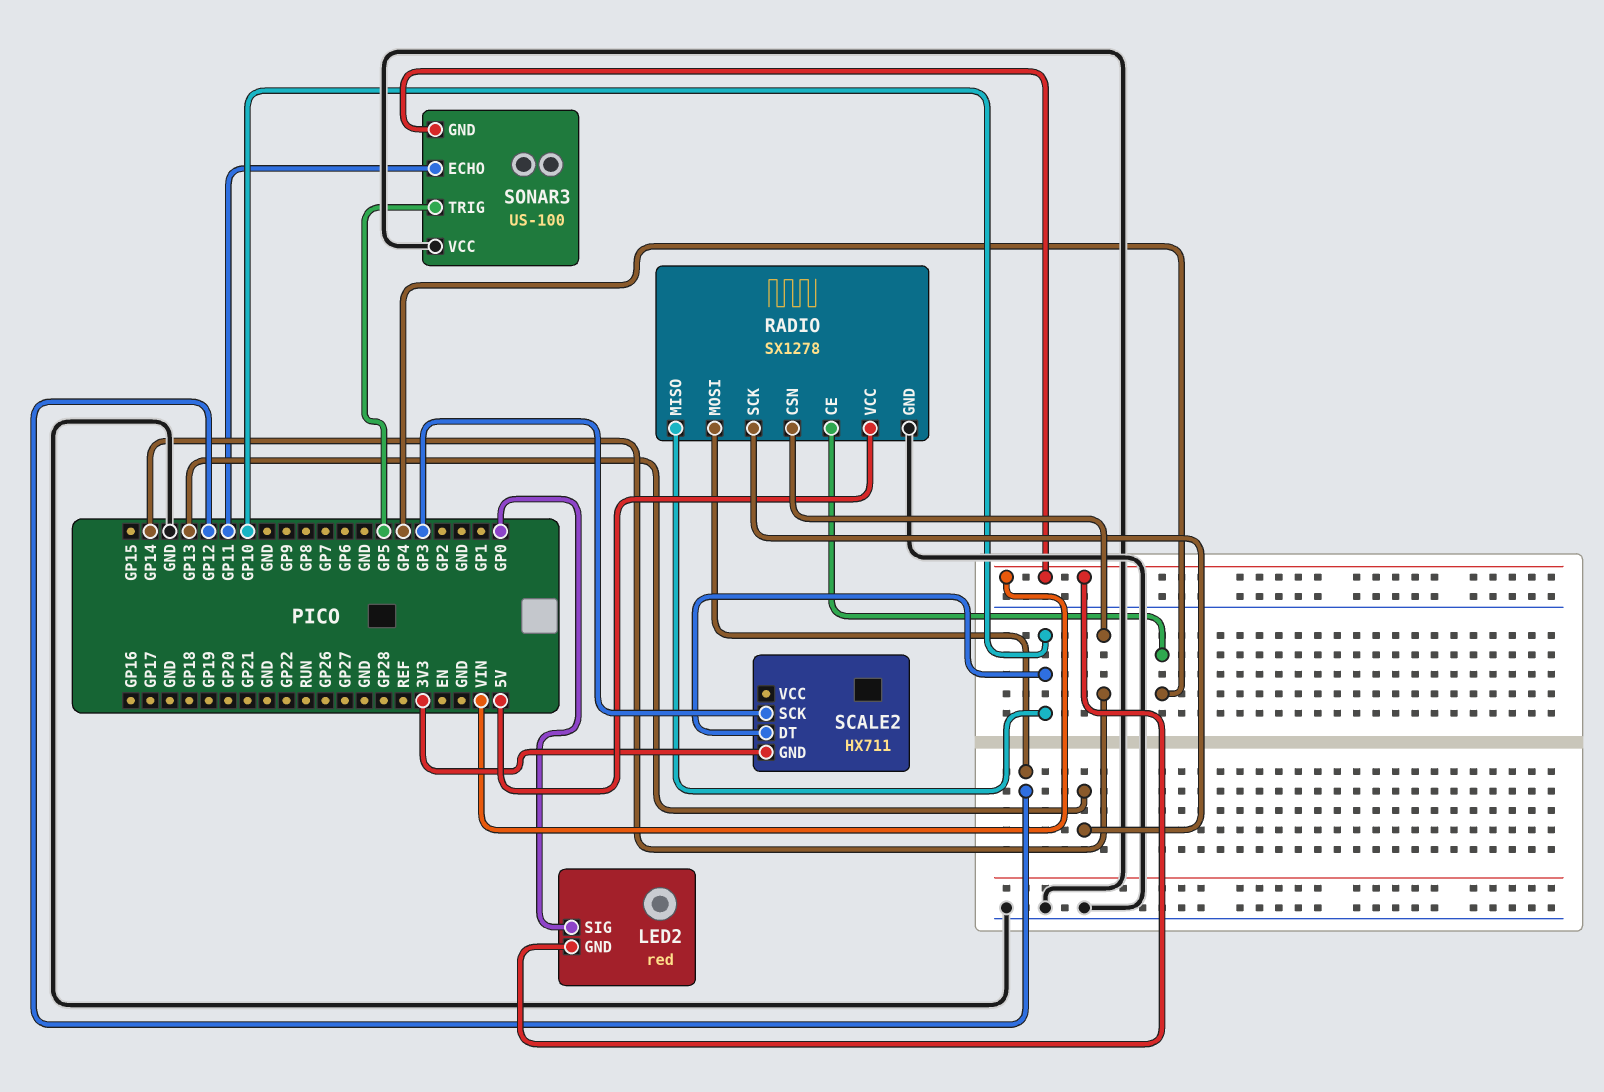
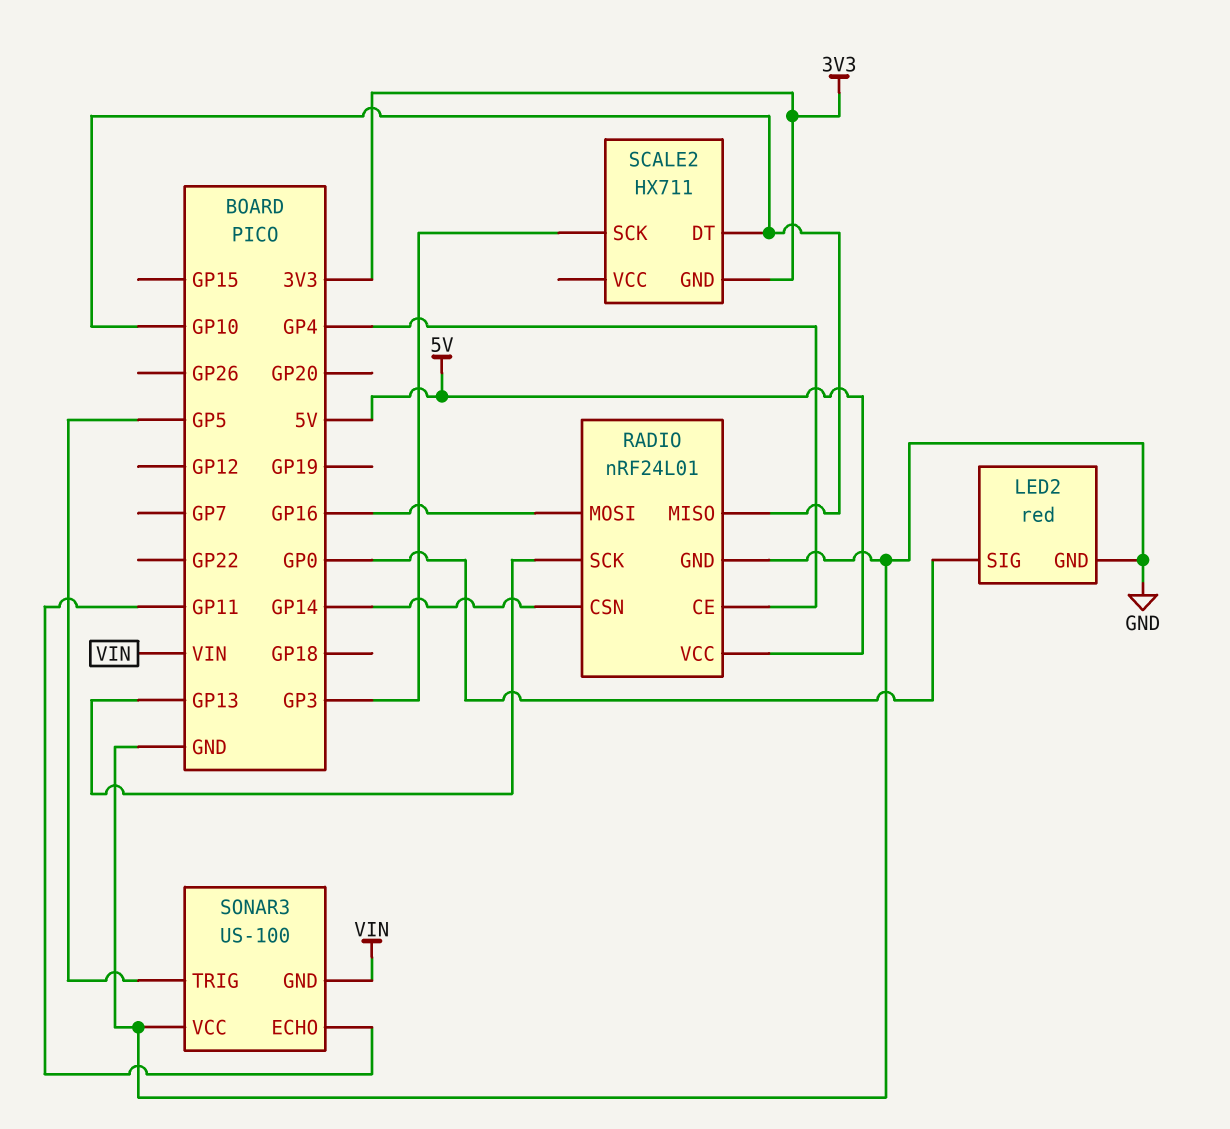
LED2 pin GND: VIN -> GND
RADIO: SX1278 -> nRF24L01
RADIO pin MOSI: GP12 -> GP16

